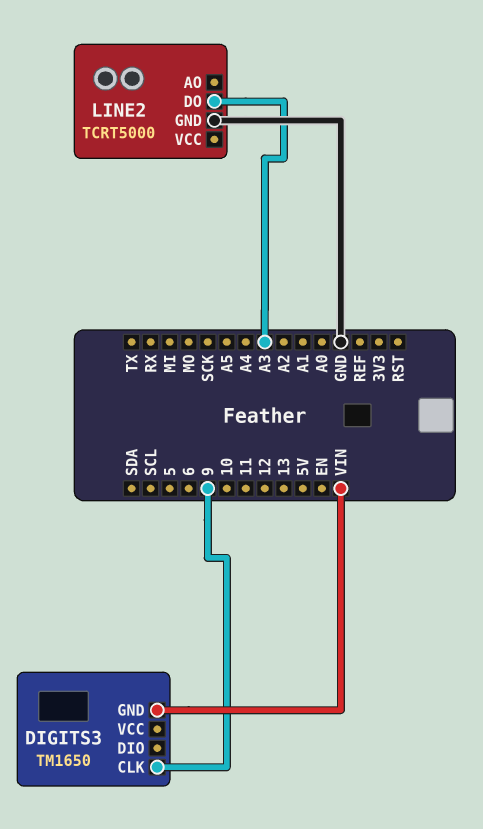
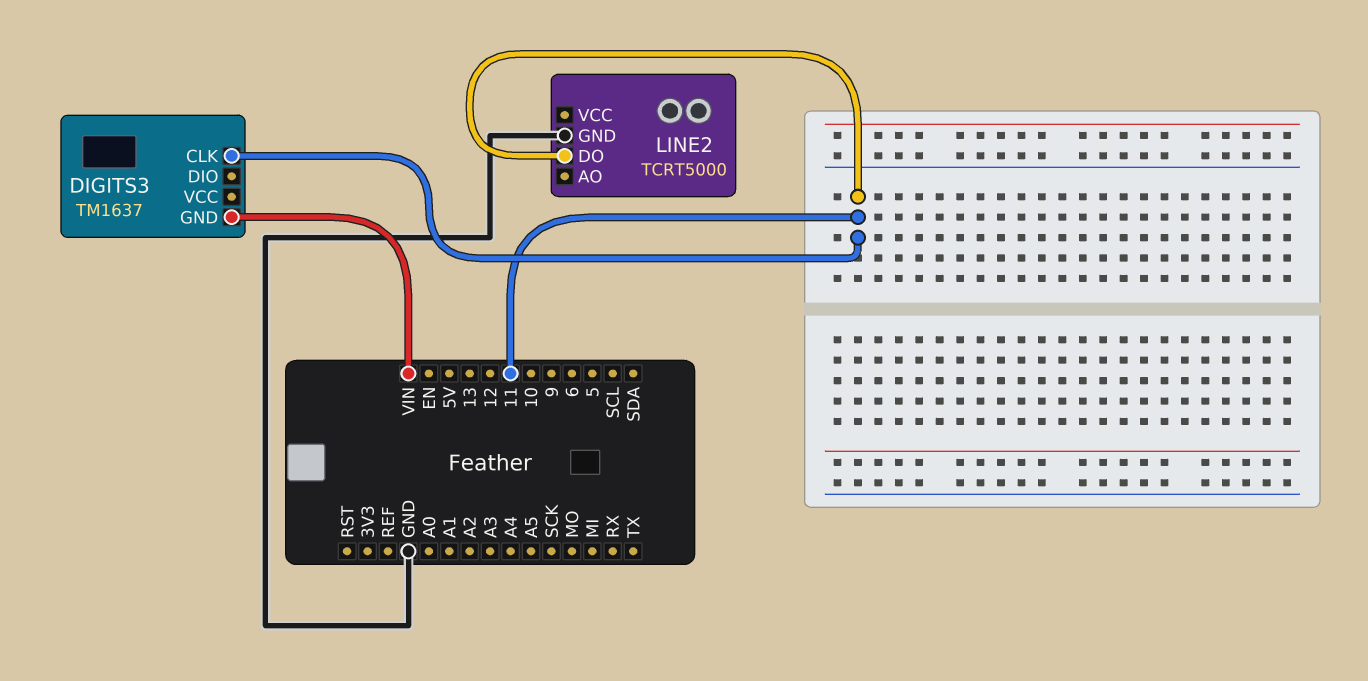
DIGITS3: TM1650 -> TM1637
DIGITS3 pin CLK: 9 -> 11
LINE2 pin DO: A3 -> 11

